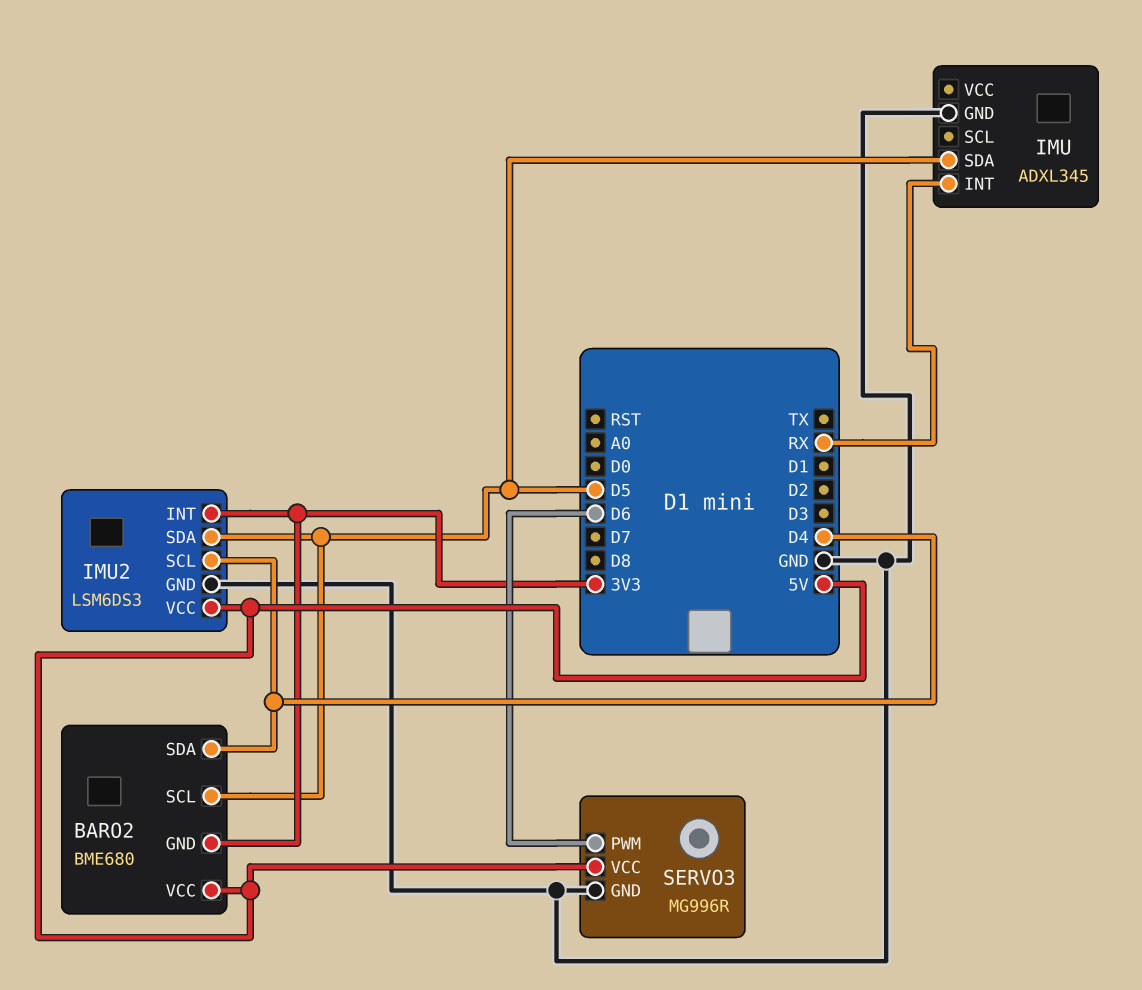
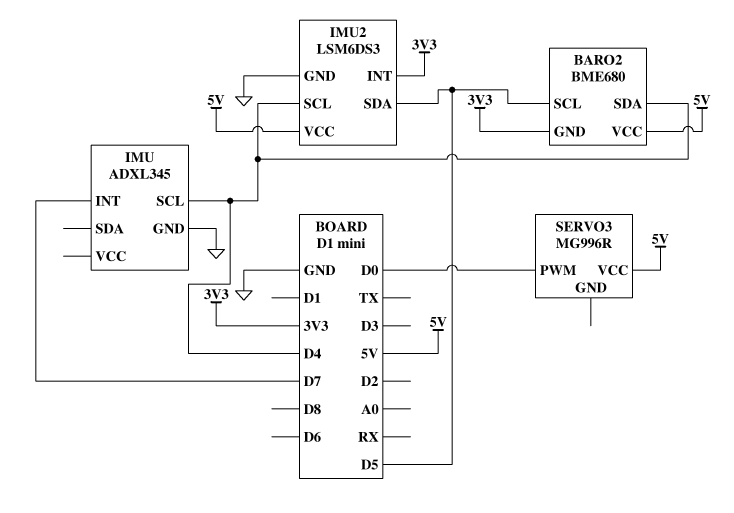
IMU pin INT: RX -> D7
IMU pin SCL: none -> D4
IMU pin SDA: D5 -> none
SERVO3 pin GND: GND -> none
SERVO3 pin PWM: D6 -> D0

